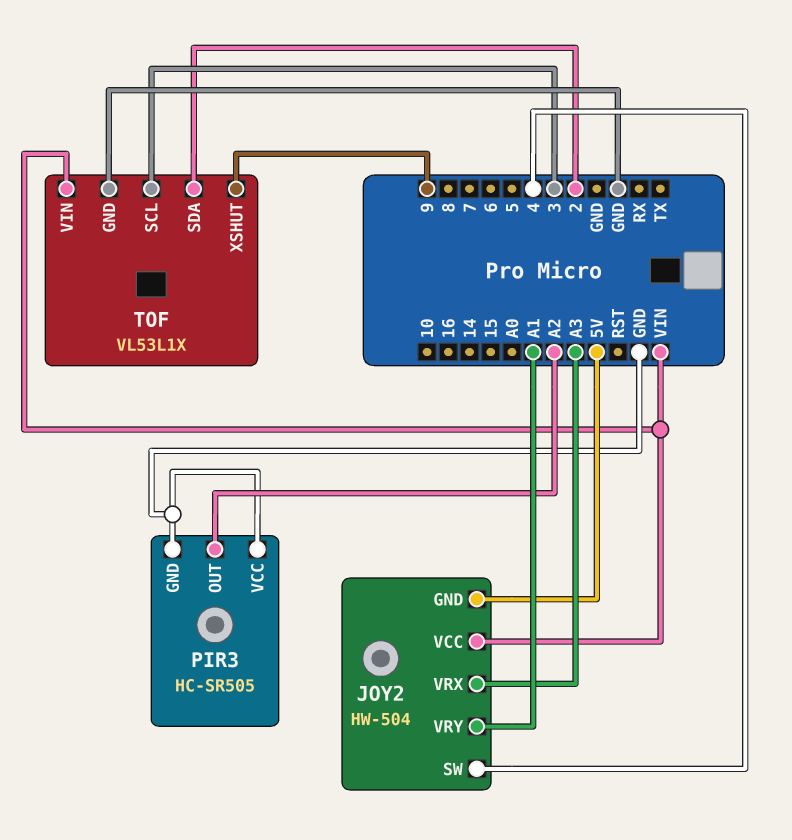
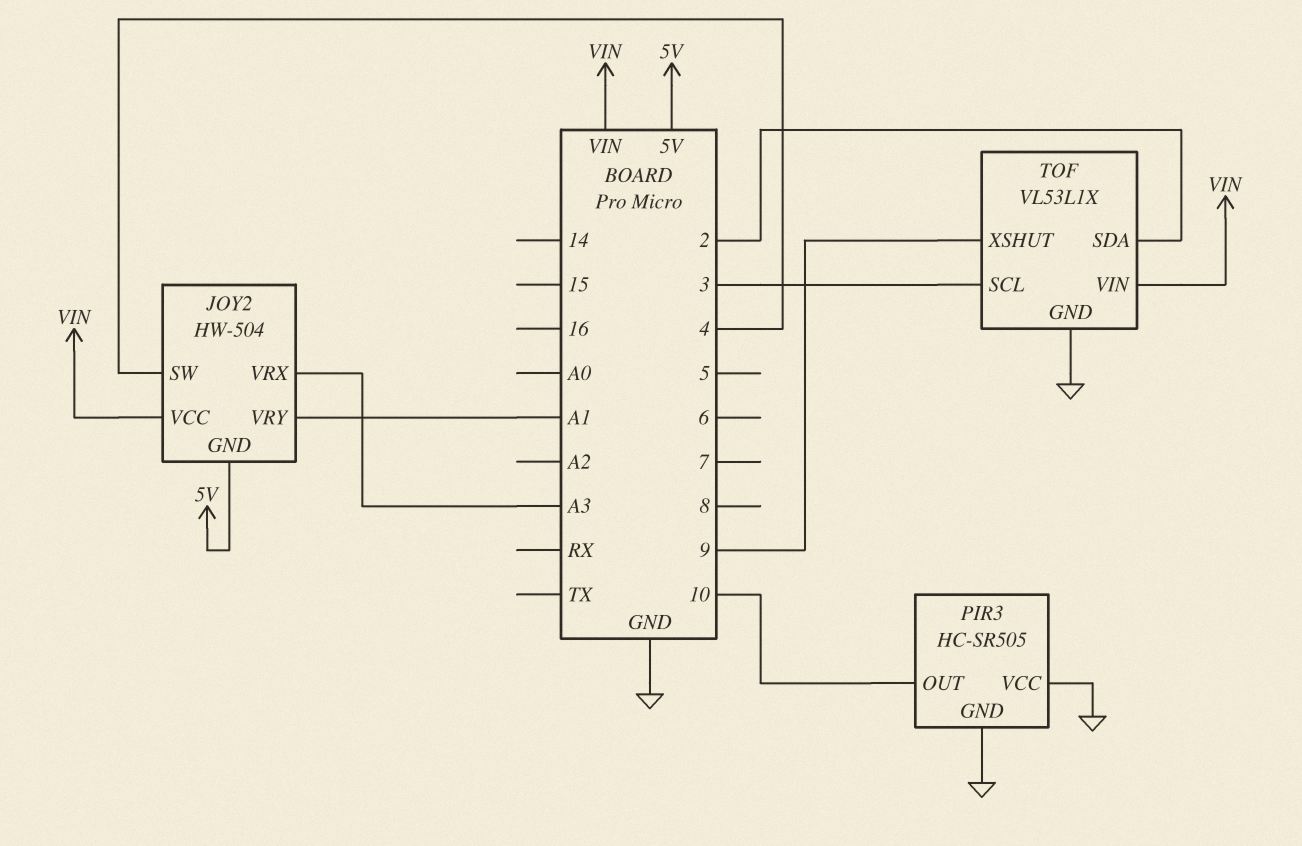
PIR3 pin OUT: A2 -> 10

